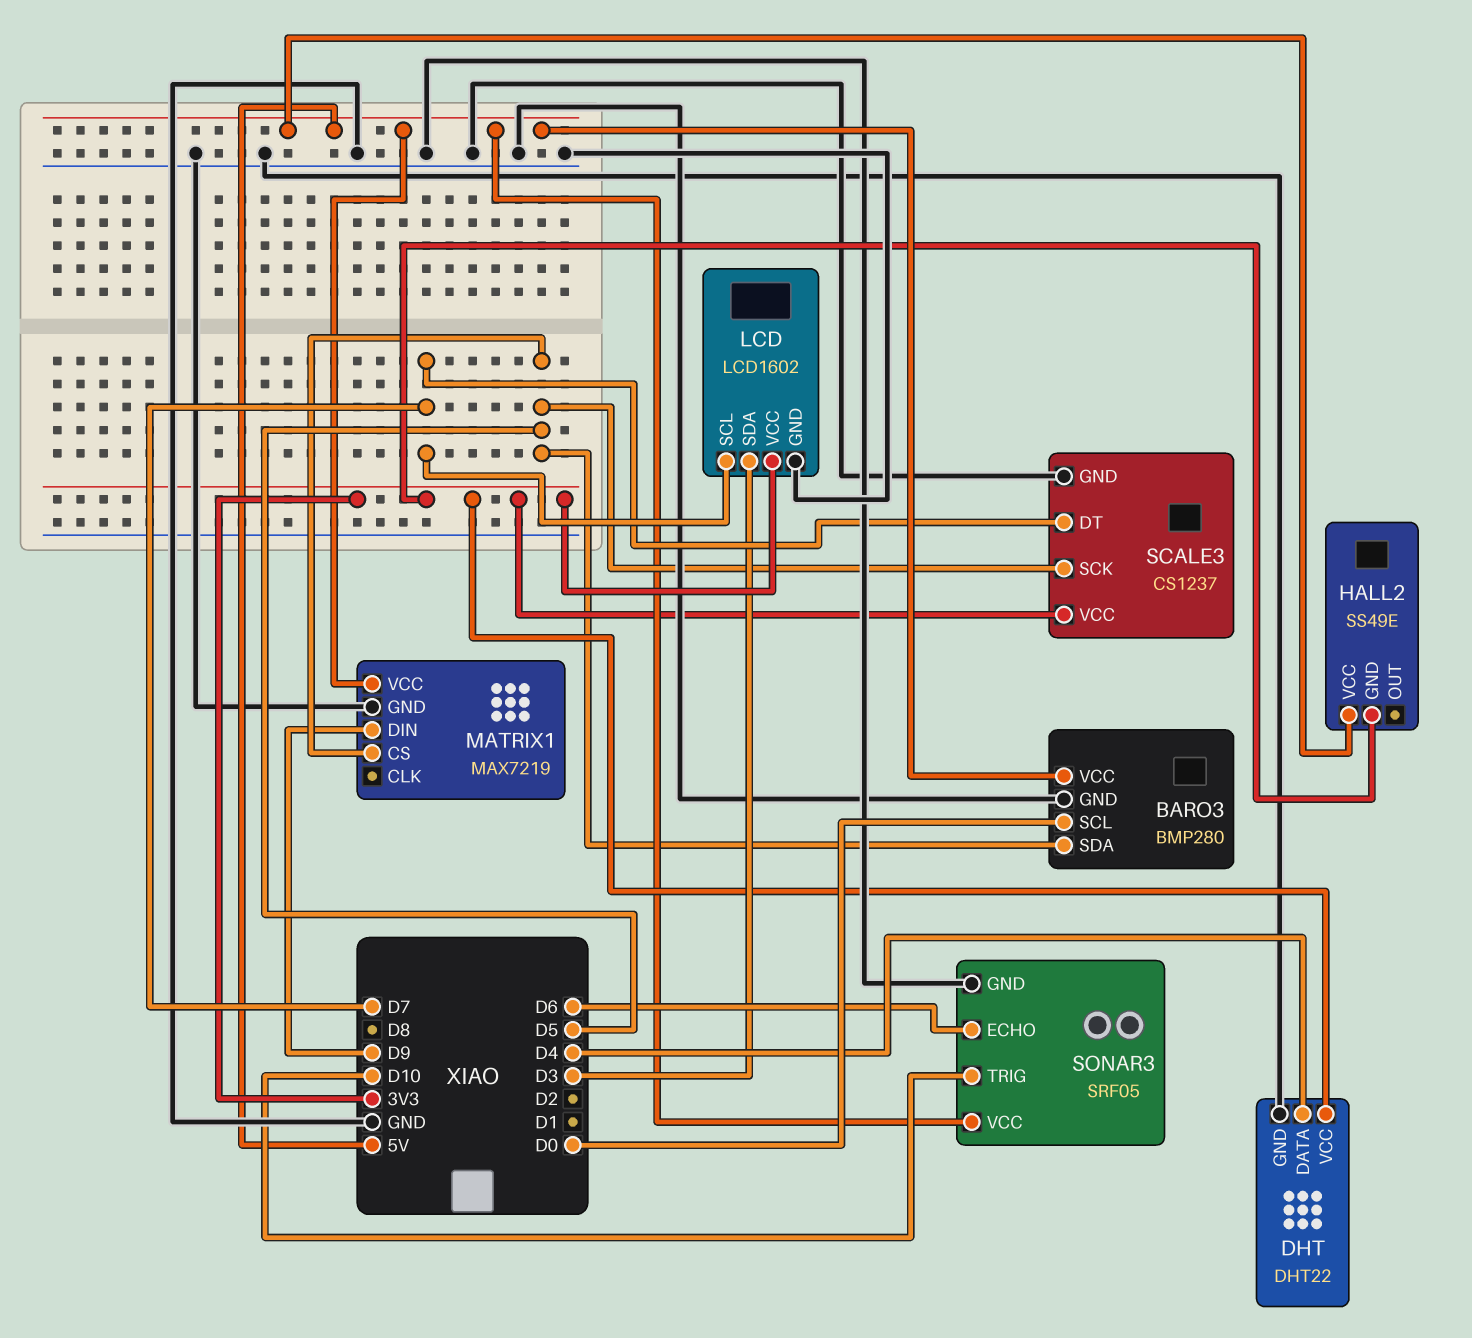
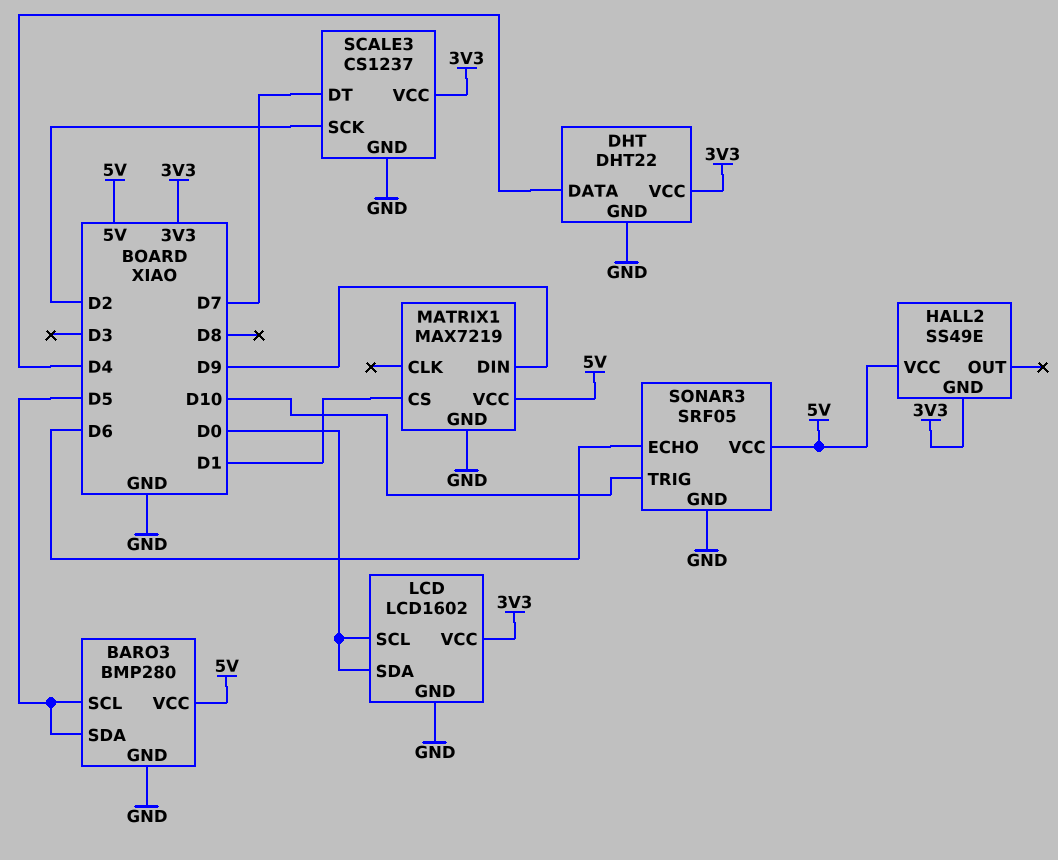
BARO3 pin SCL: D0 -> D5
LCD pin SCL: D7 -> D0
LCD pin SDA: D3 -> D0
MATRIX1 pin CS: D5 -> D1
SCALE3 pin SCK: D5 -> D2

